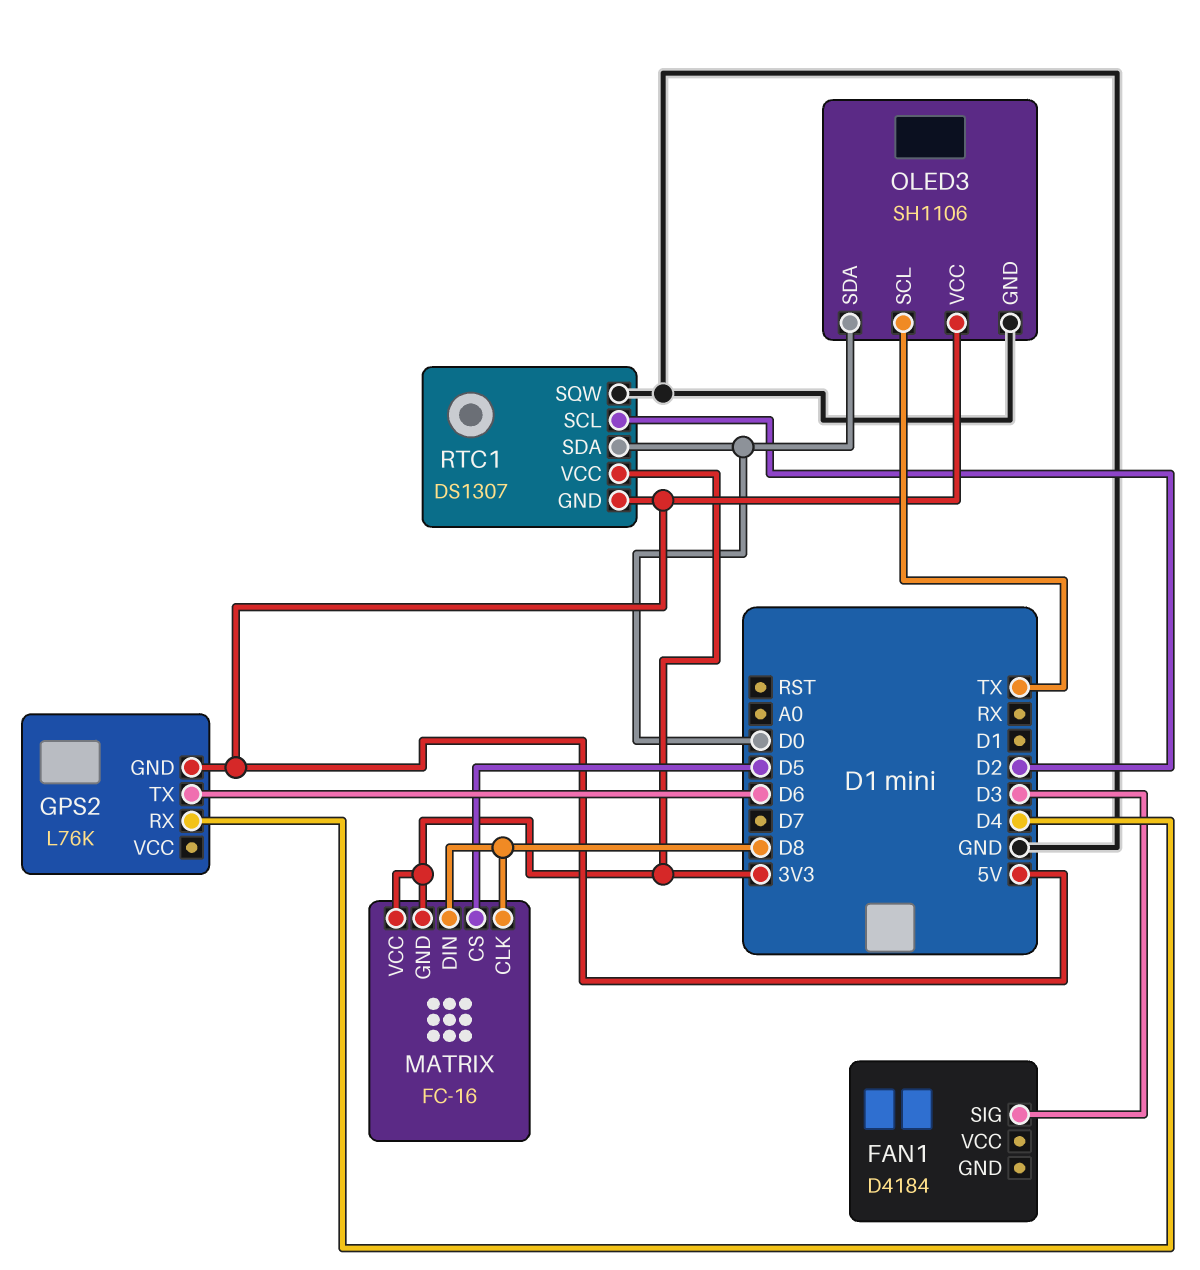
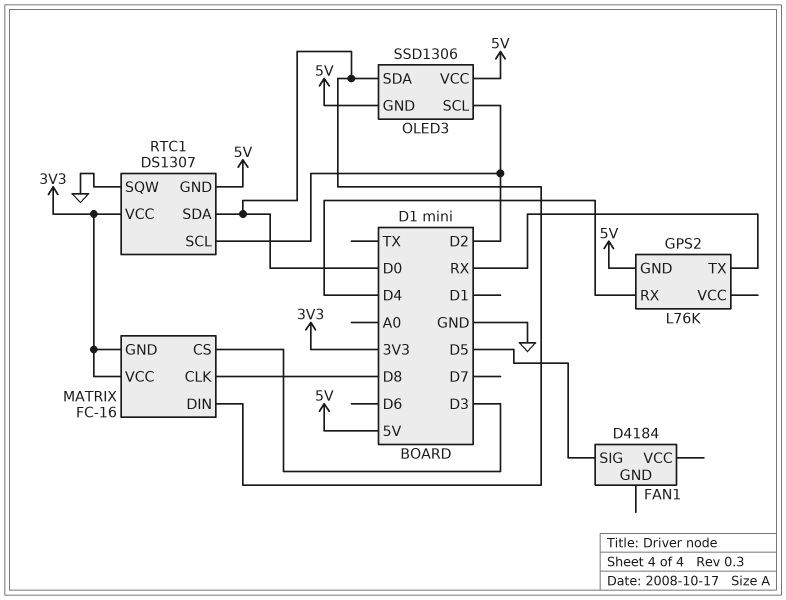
FAN1 pin SIG: D3 -> D5
GPS2 pin TX: D6 -> RX
MATRIX pin CS: D5 -> D3
MATRIX pin DIN: D8 -> D0
OLED3: SH1106 -> SSD1306
OLED3 pin GND: GND -> 5V
OLED3 pin SCL: TX -> D2

